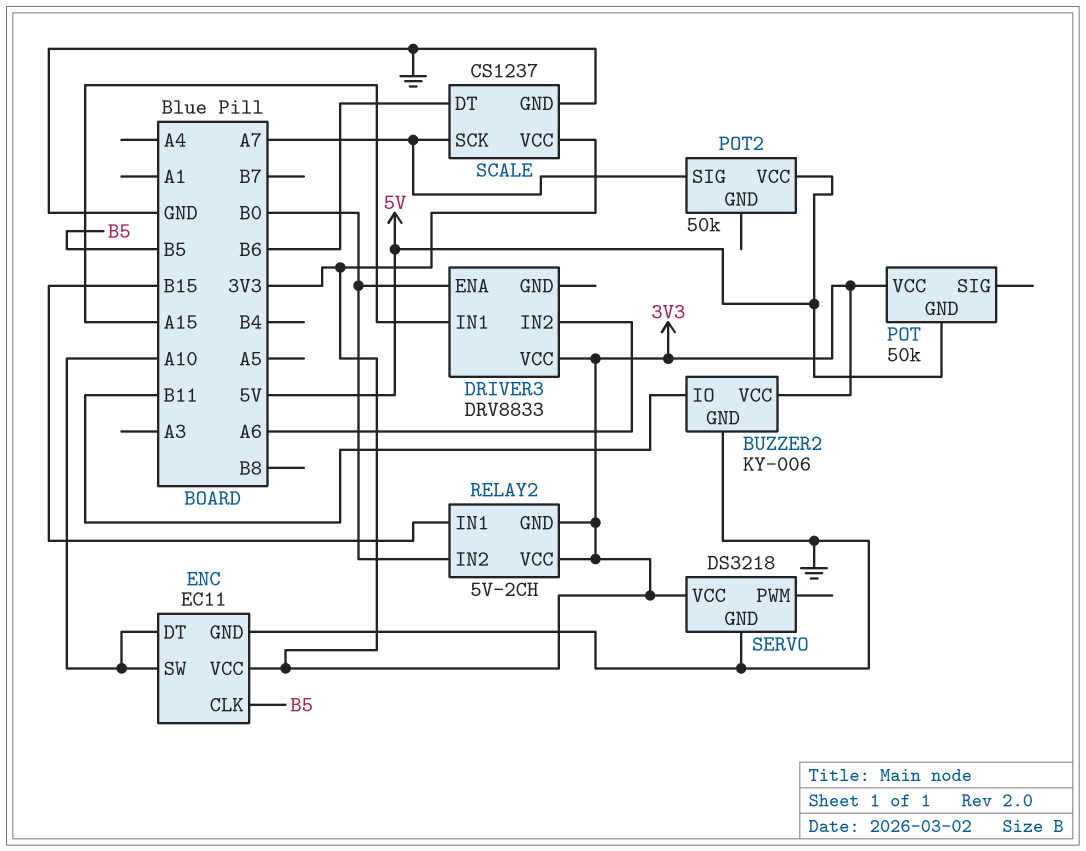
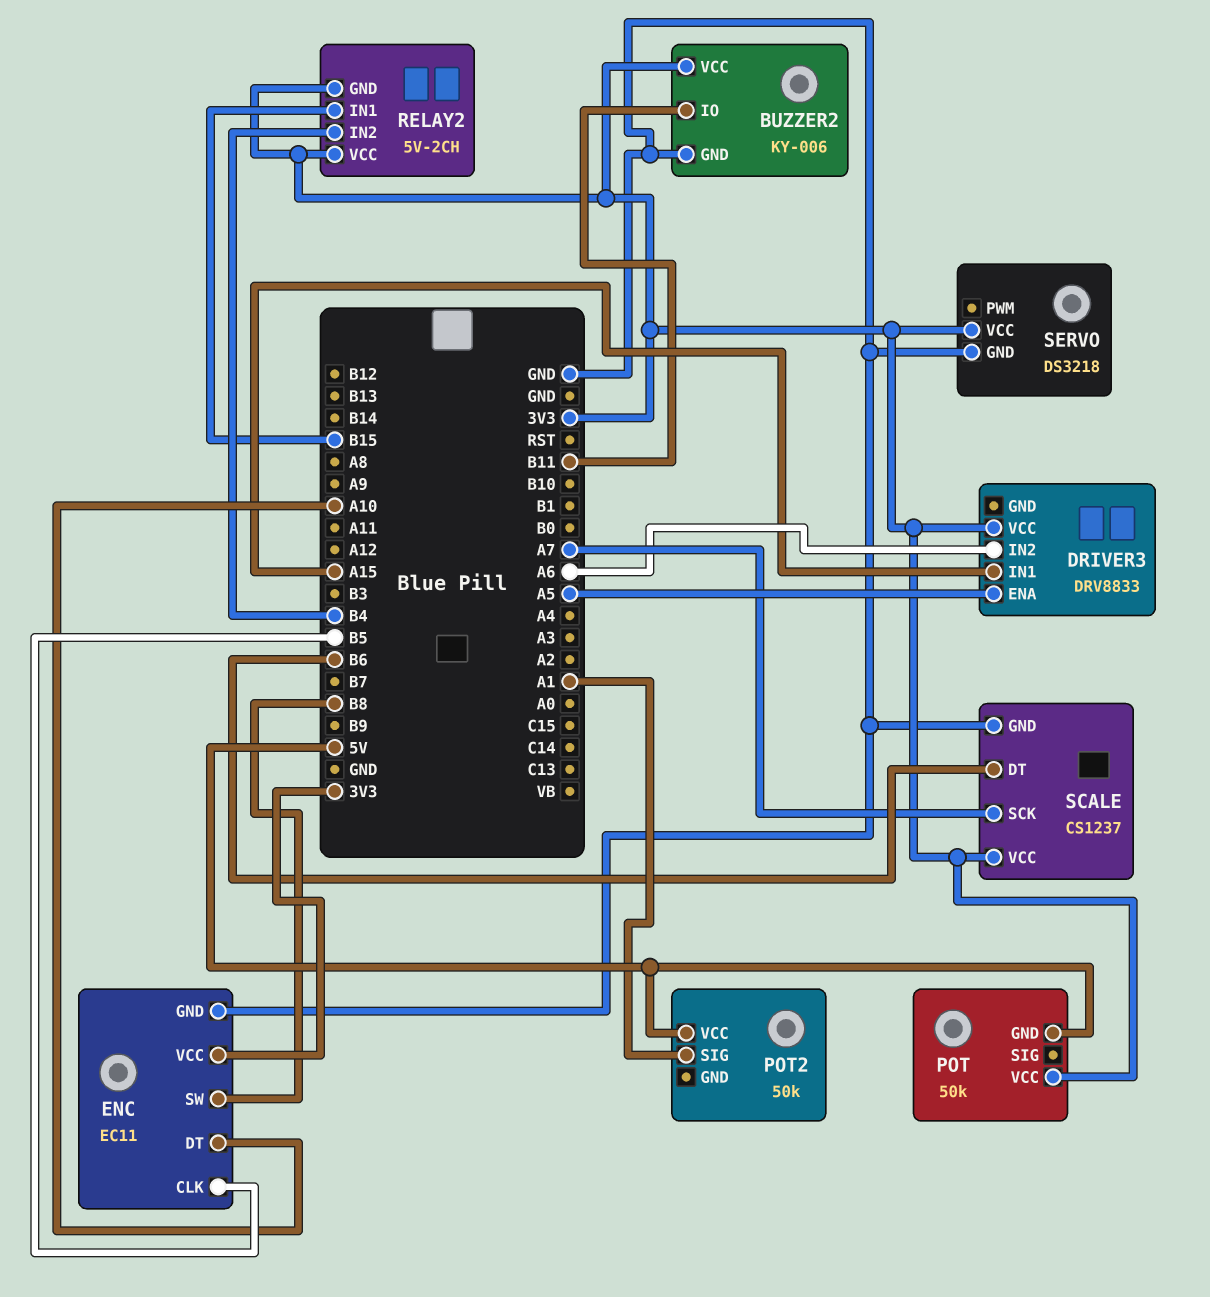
DRIVER3 pin ENA: B0 -> A5
ENC pin SW: A10 -> B8
POT2 pin SIG: A7 -> A1
RELAY2 pin IN2: B0 -> B4

